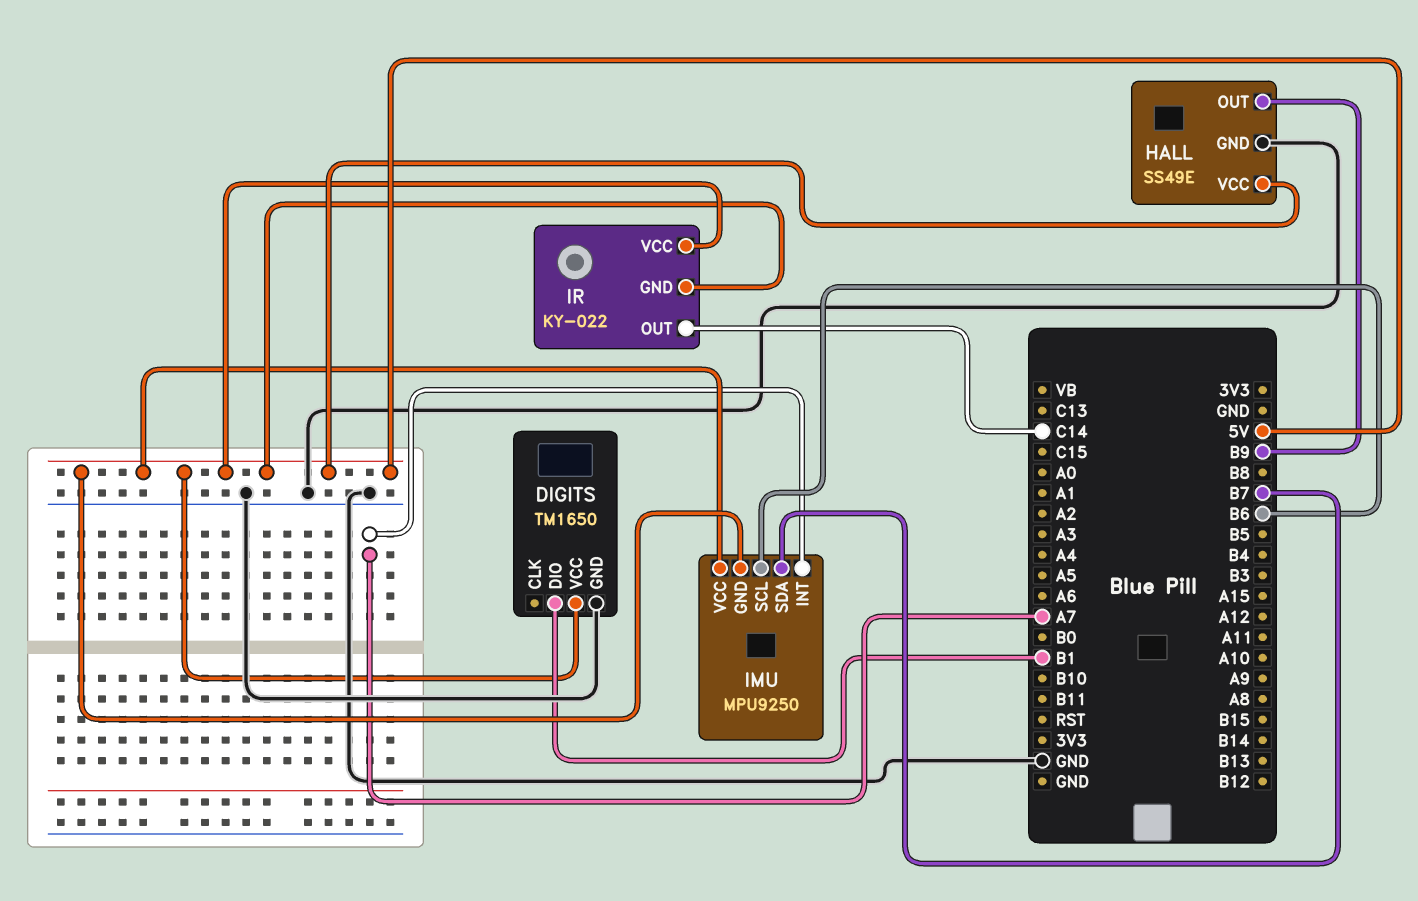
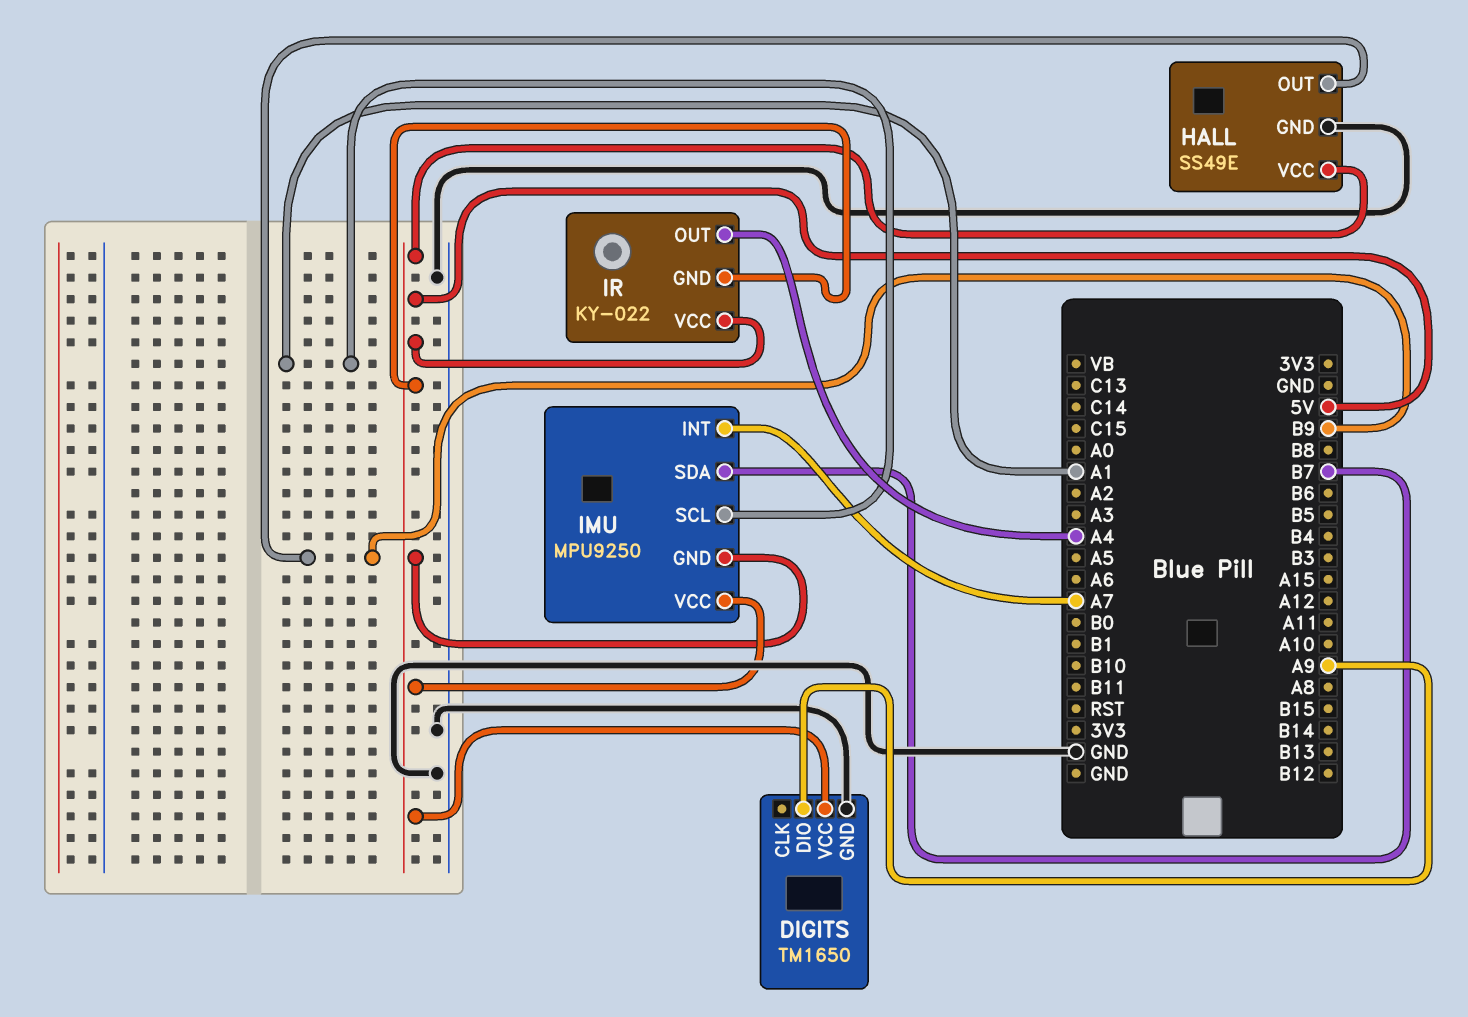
DIGITS pin DIO: B1 -> A9
IMU pin SCL: B6 -> A1
IR pin OUT: C14 -> A4

